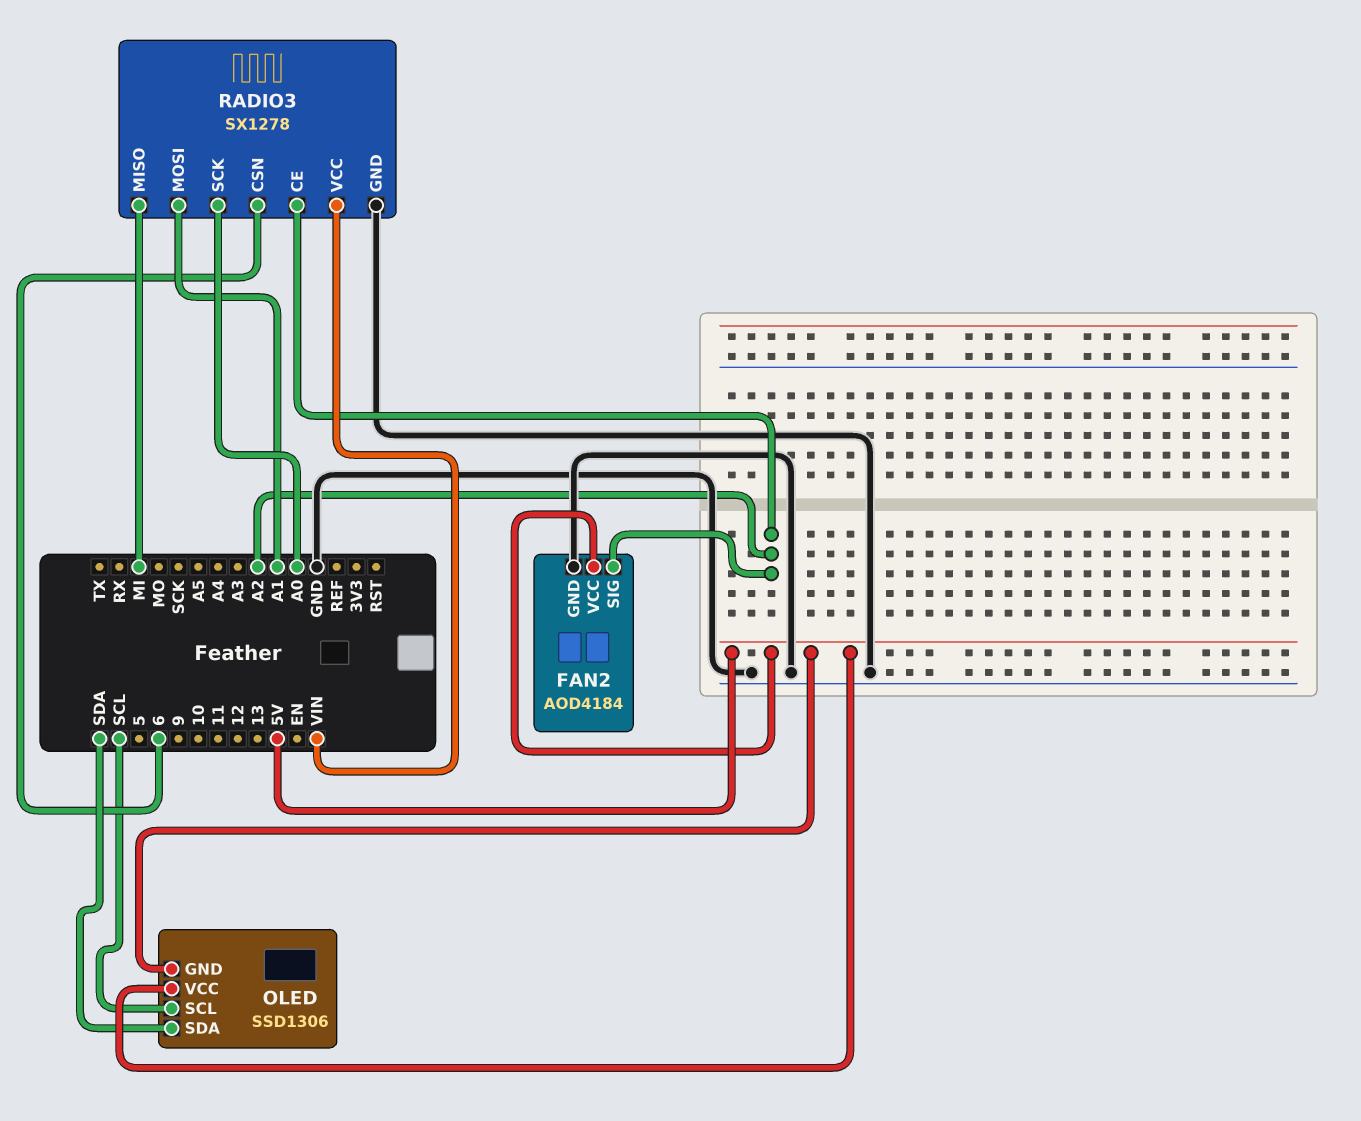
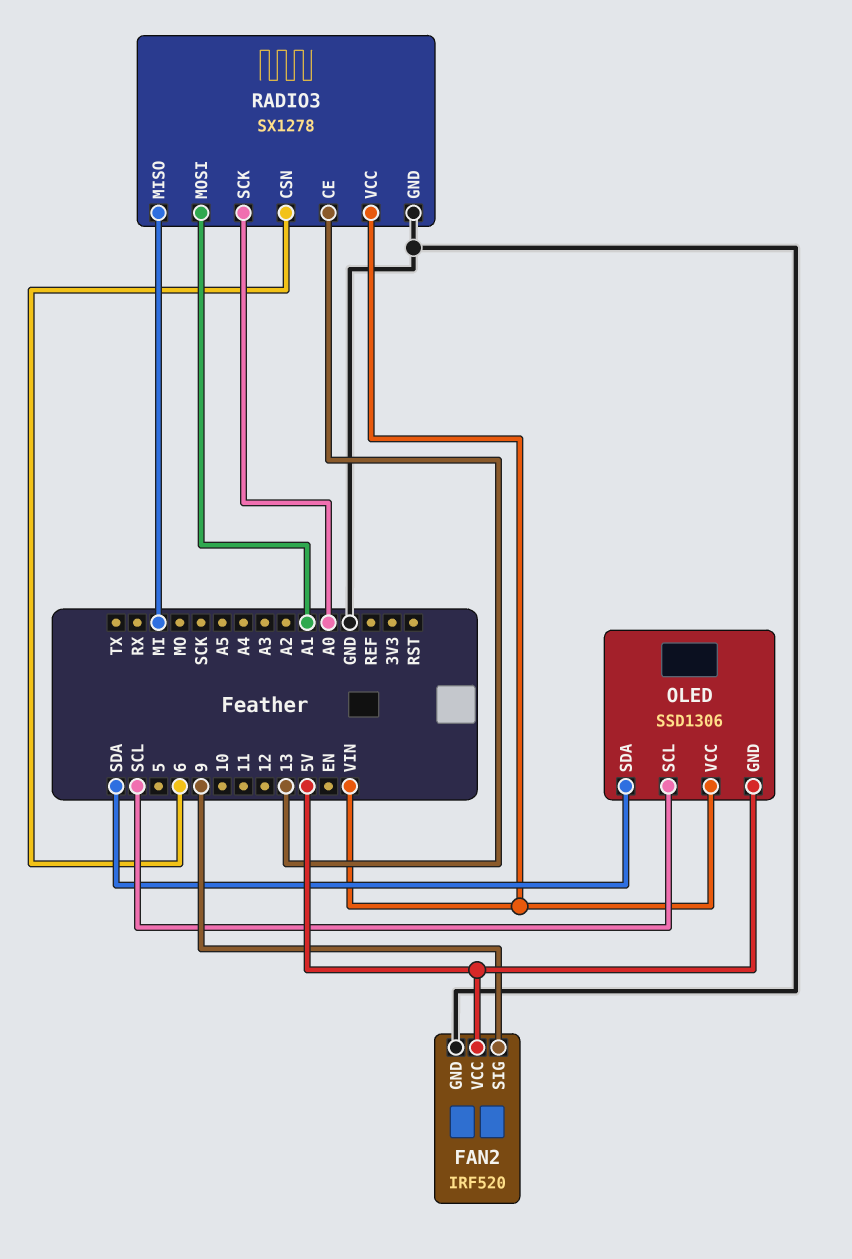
FAN2: AOD4184 -> IRF520
FAN2 pin SIG: A2 -> 9
OLED pin VCC: 5V -> VIN
RADIO3 pin CE: A2 -> 13

